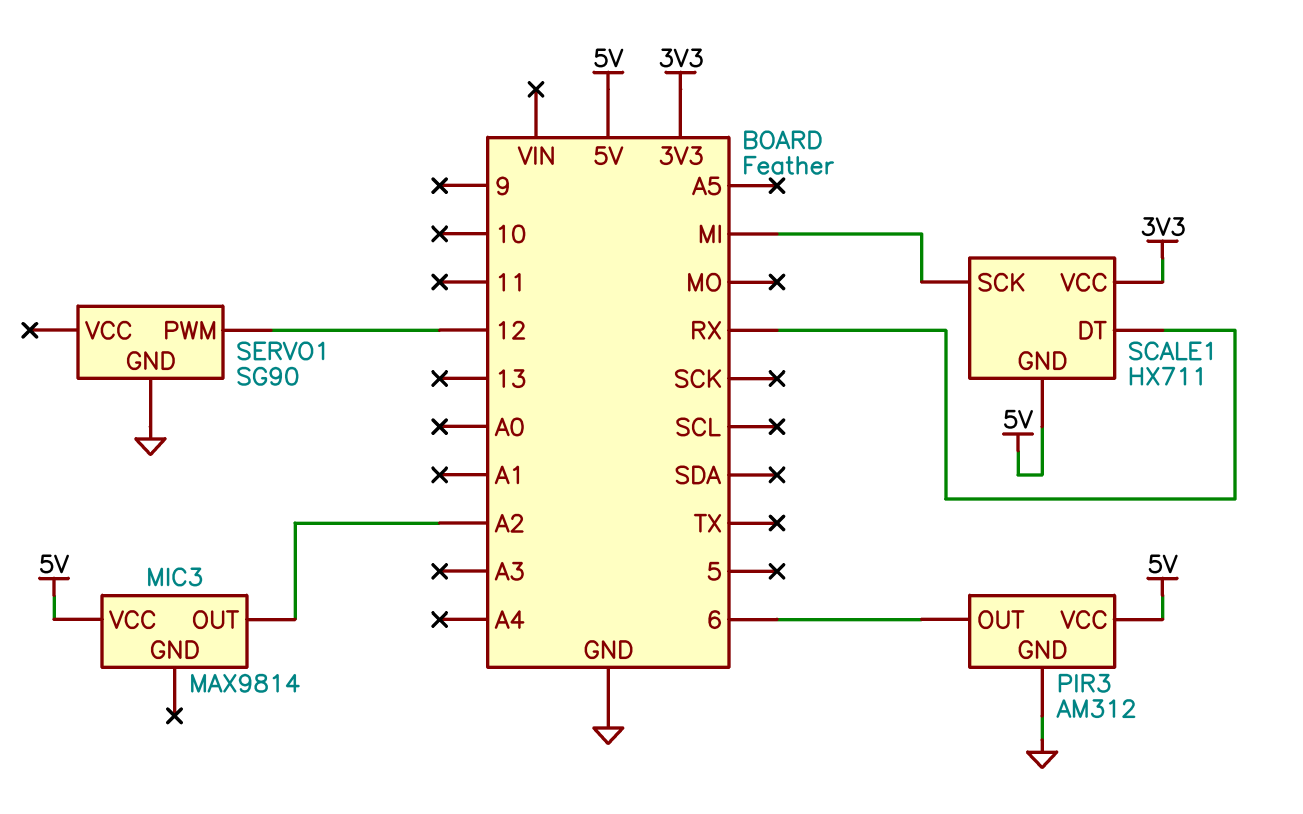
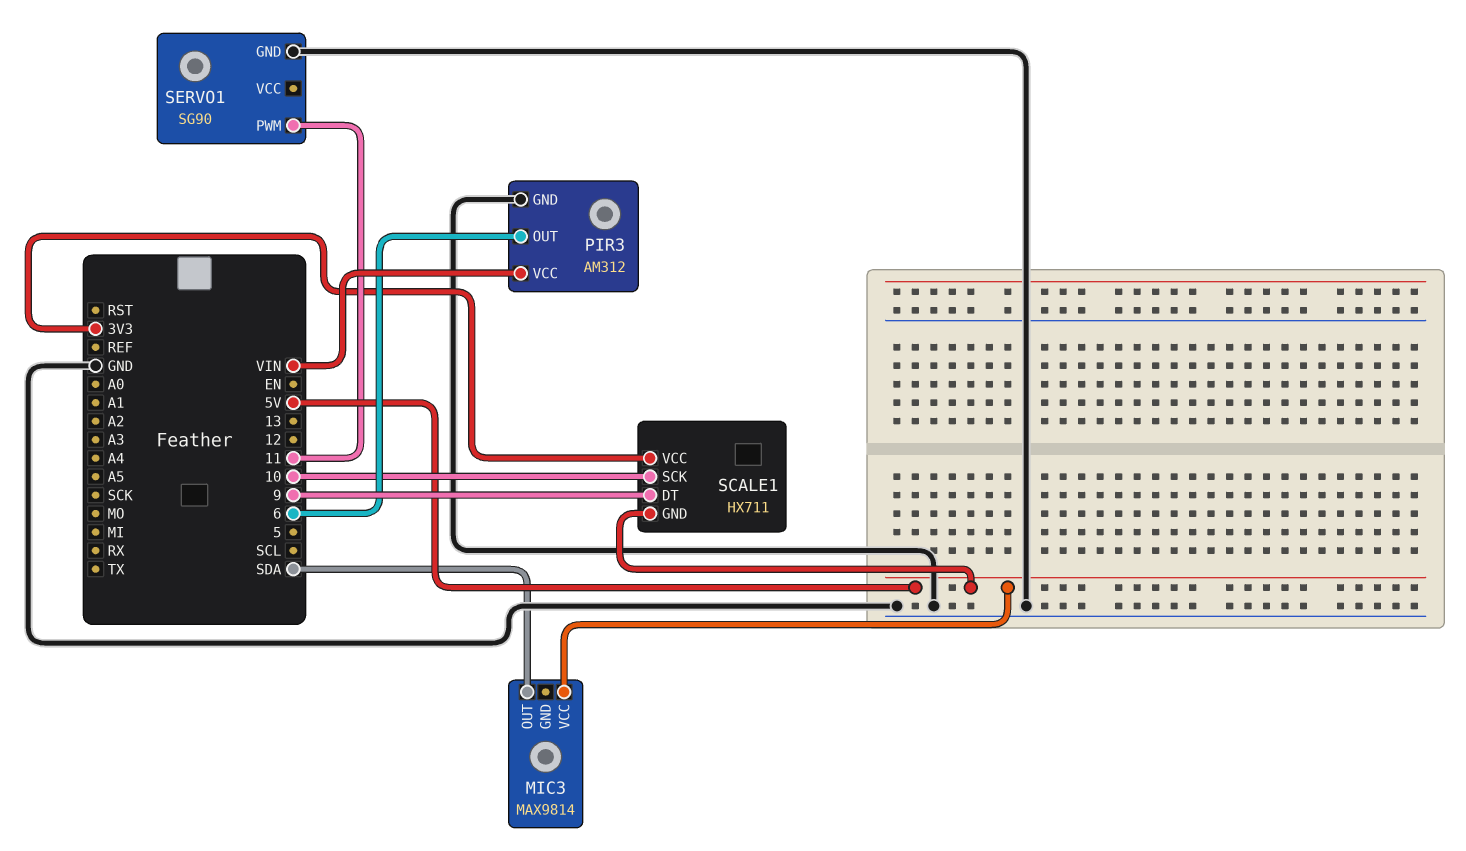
MIC3 pin OUT: A2 -> SDA
PIR3 pin VCC: 5V -> VIN
SCALE1 pin DT: RX -> 9
SCALE1 pin SCK: MI -> 10
SERVO1 pin PWM: 12 -> 11

